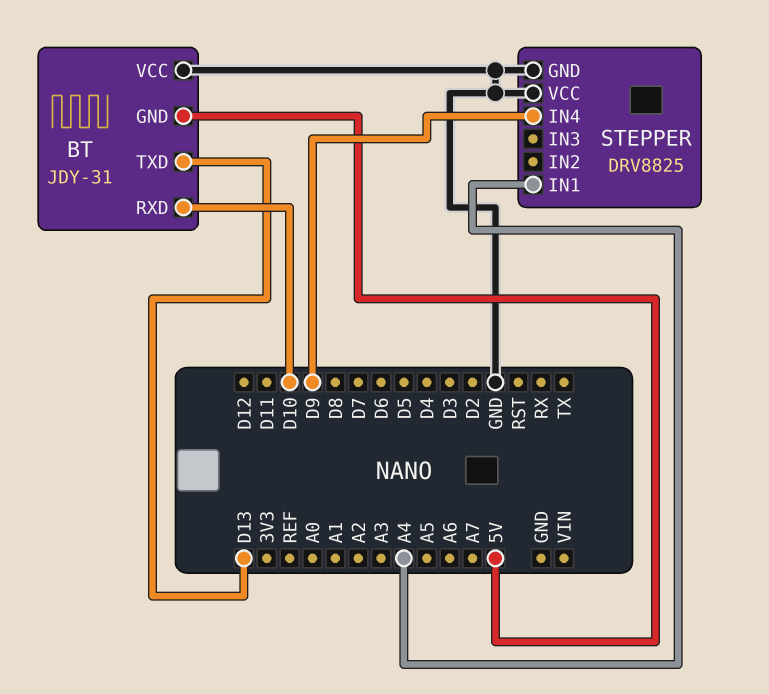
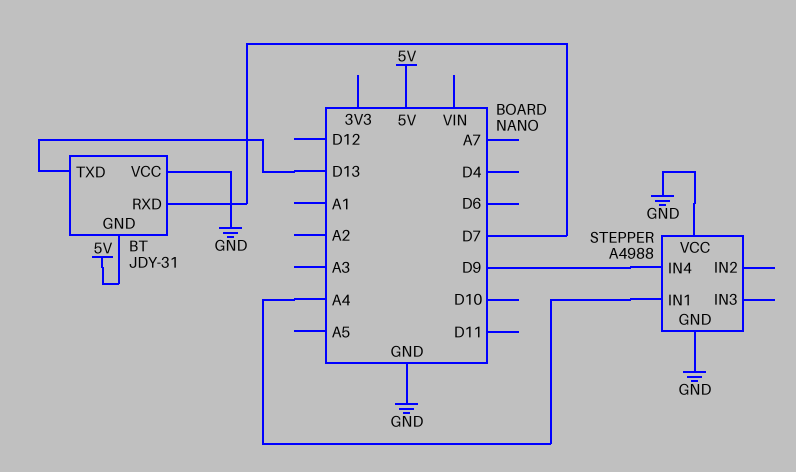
BT pin RXD: D10 -> D7
STEPPER: DRV8825 -> A4988

